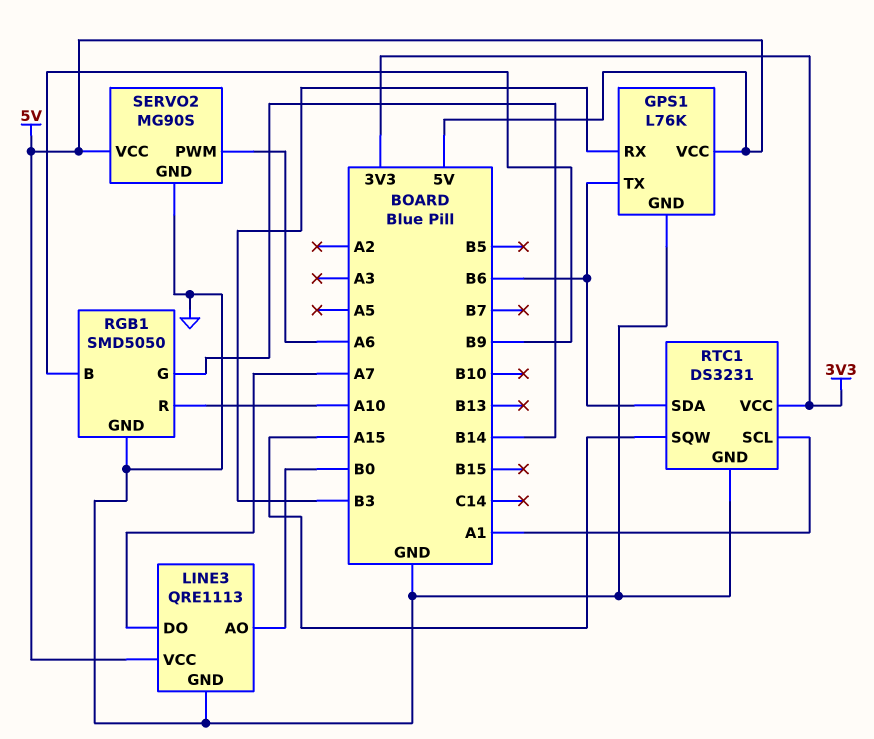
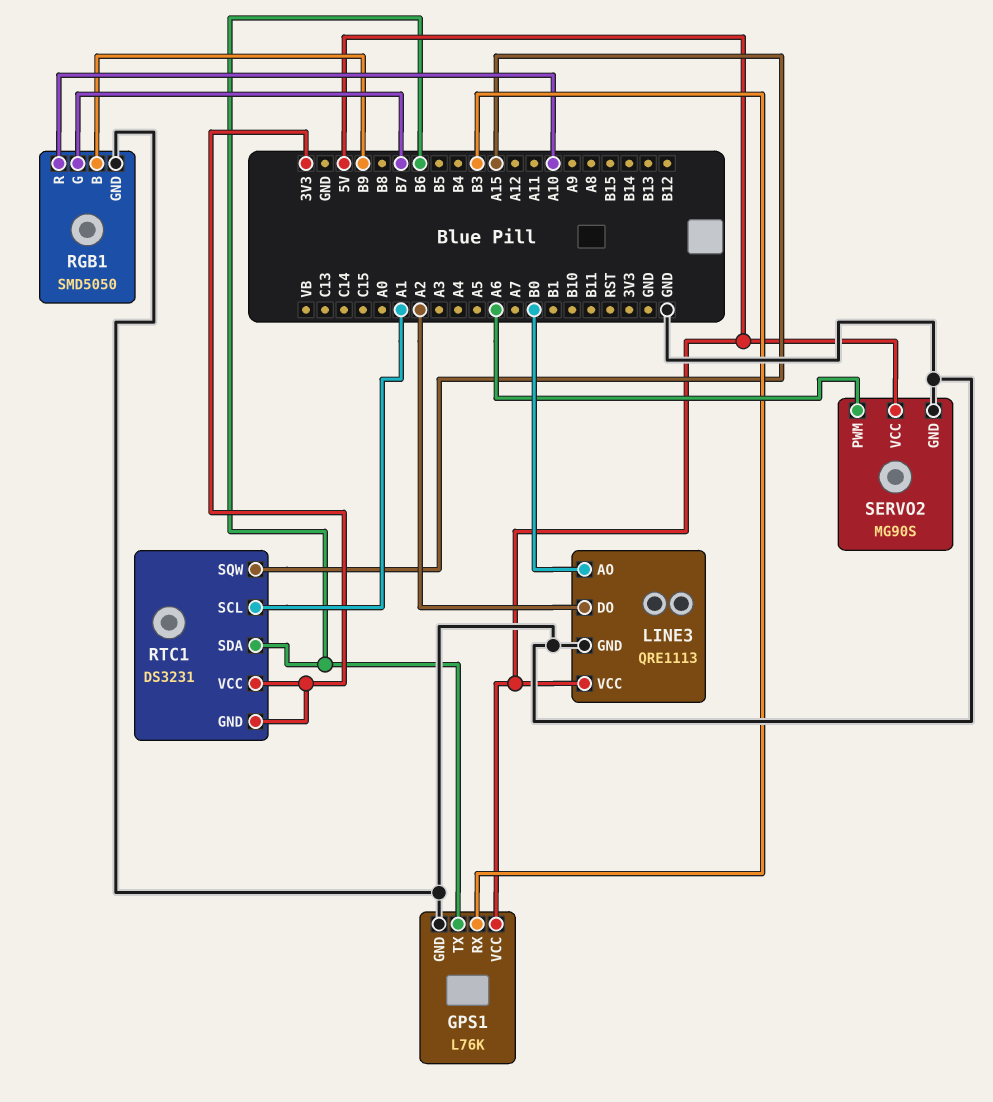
LINE3 pin DO: A7 -> A2
RGB1 pin G: B14 -> B7
RTC1 pin GND: GND -> 3V3

